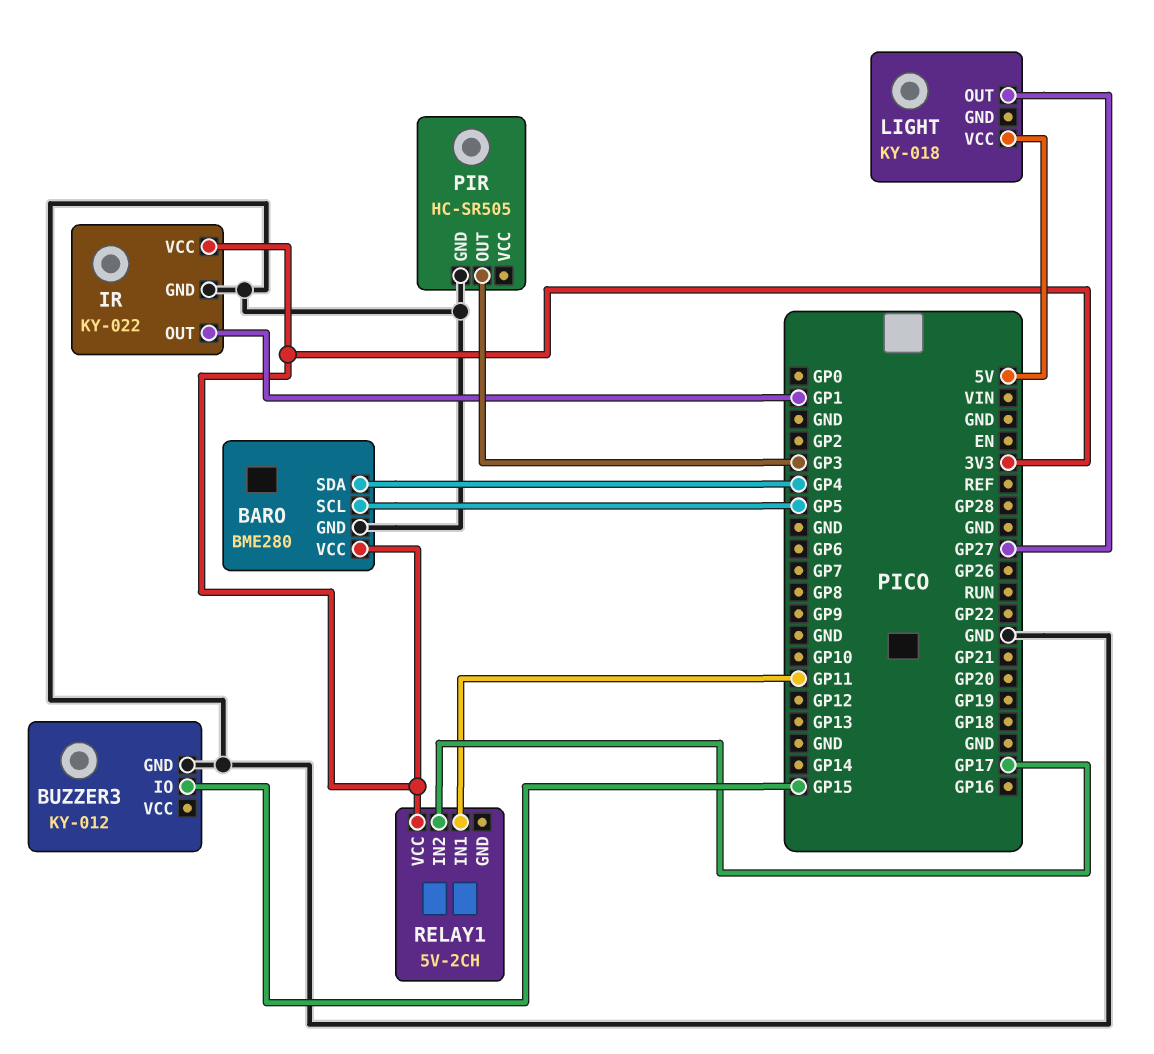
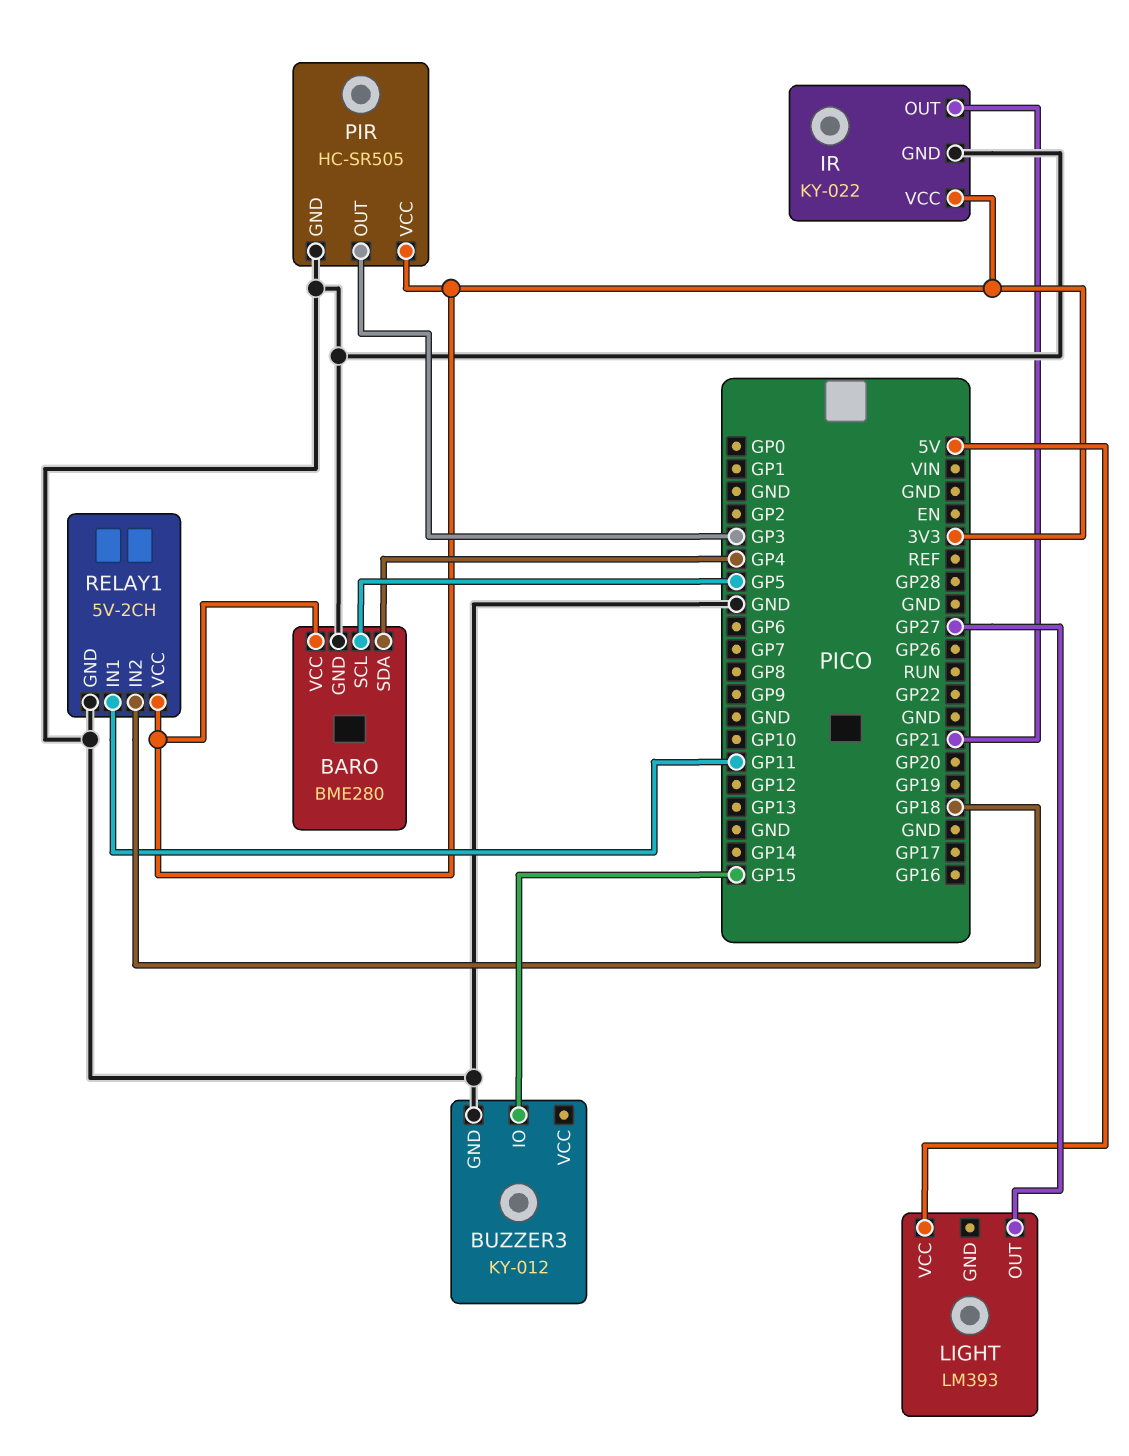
IR pin OUT: GP1 -> GP21
LIGHT: KY-018 -> LM393
PIR pin VCC: none -> 3V3
RELAY1 pin GND: none -> GND
RELAY1 pin IN2: GP17 -> GP18

